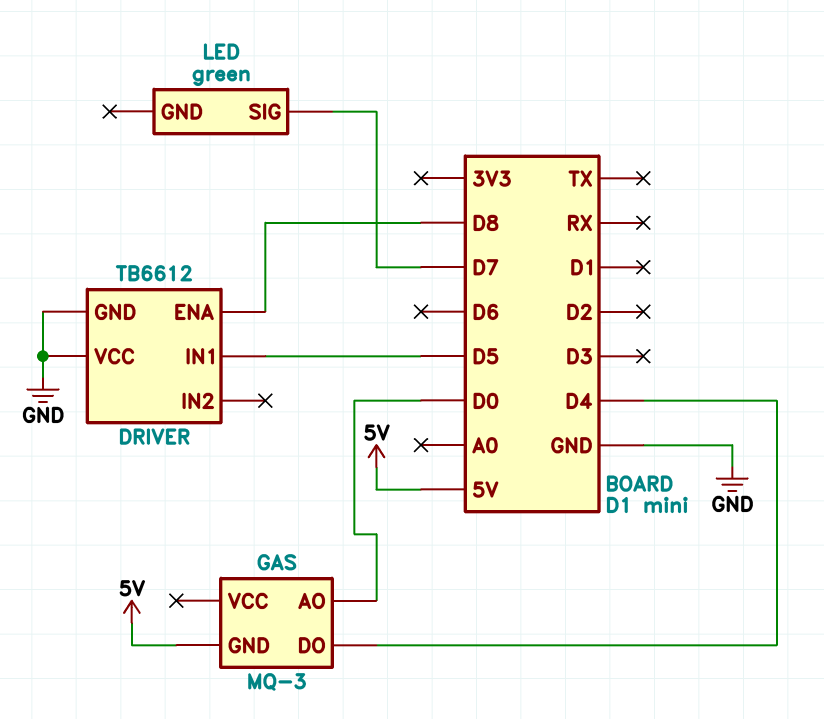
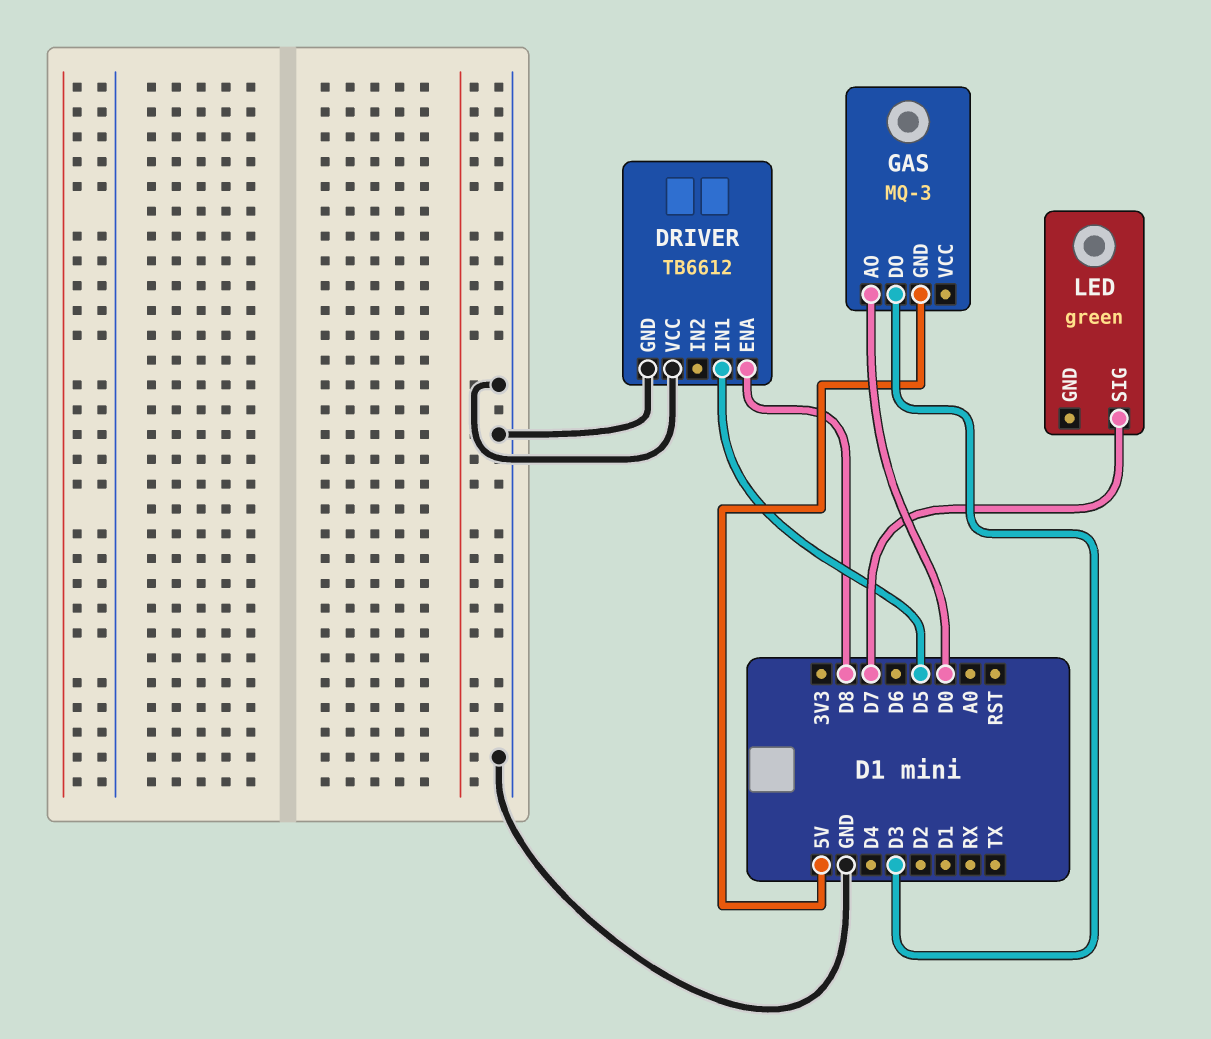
GAS pin DO: D4 -> D3

